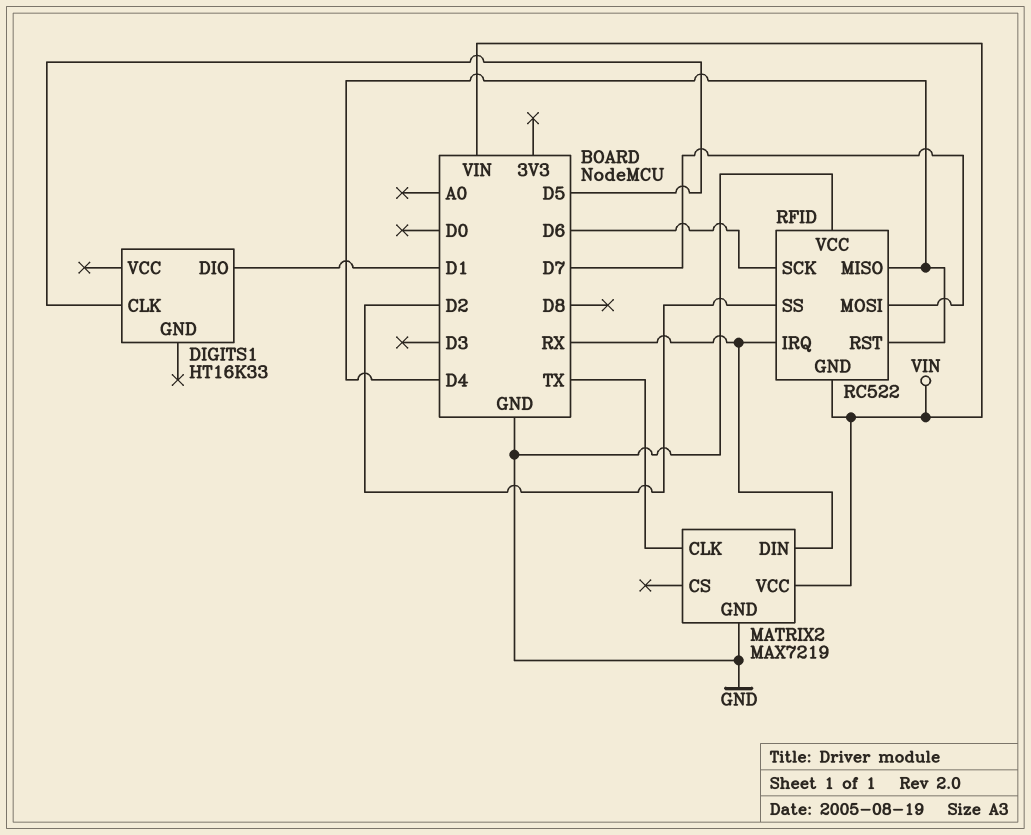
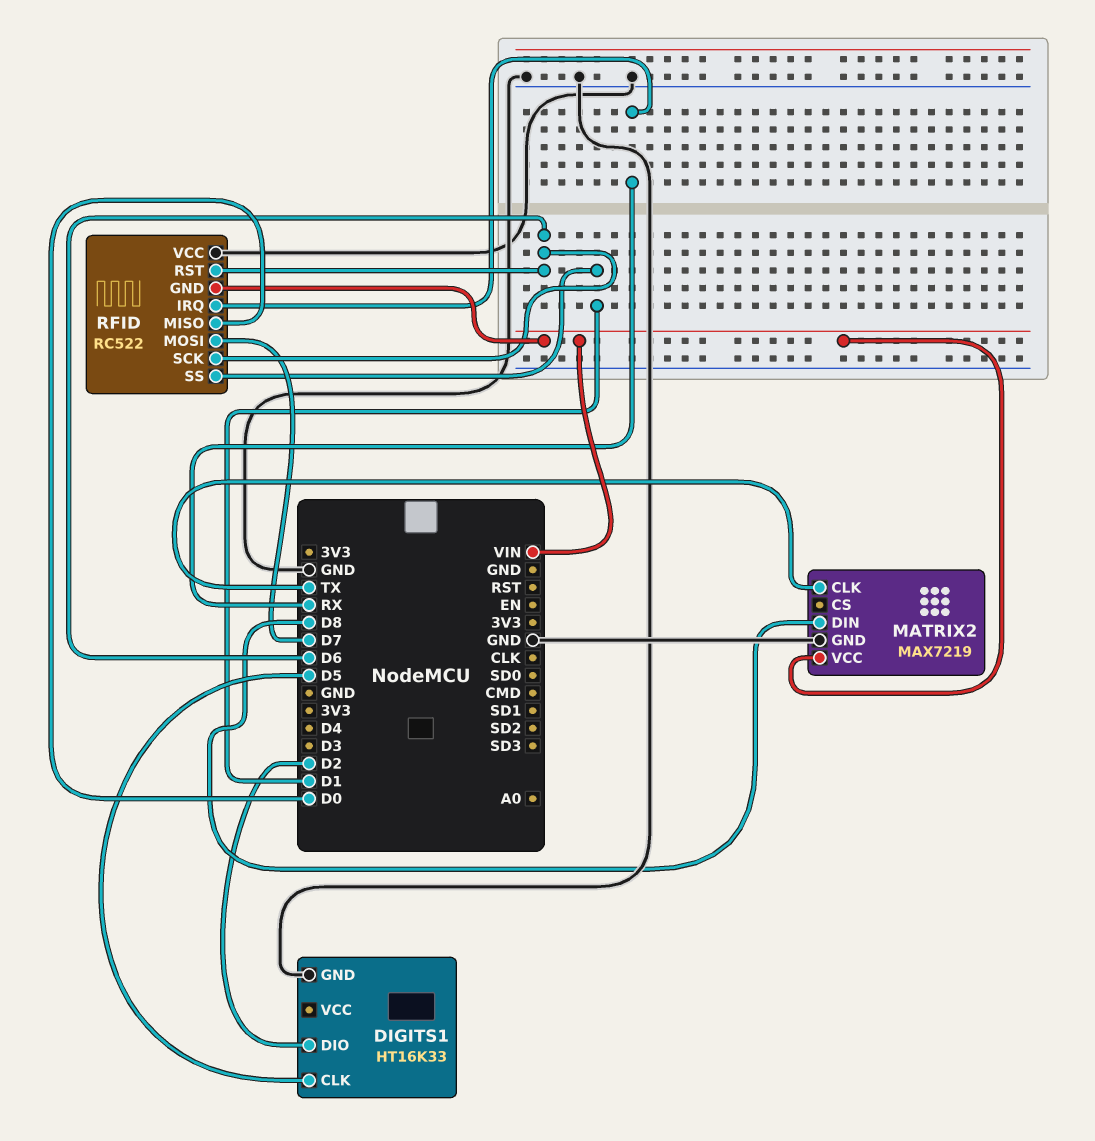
DIGITS1 pin DIO: D1 -> D2
DIGITS1 pin GND: none -> GND
MATRIX2 pin DIN: RX -> D8
RFID pin MISO: D4 -> D0
RFID pin RST: D4 -> D6
RFID pin SS: D2 -> D1

